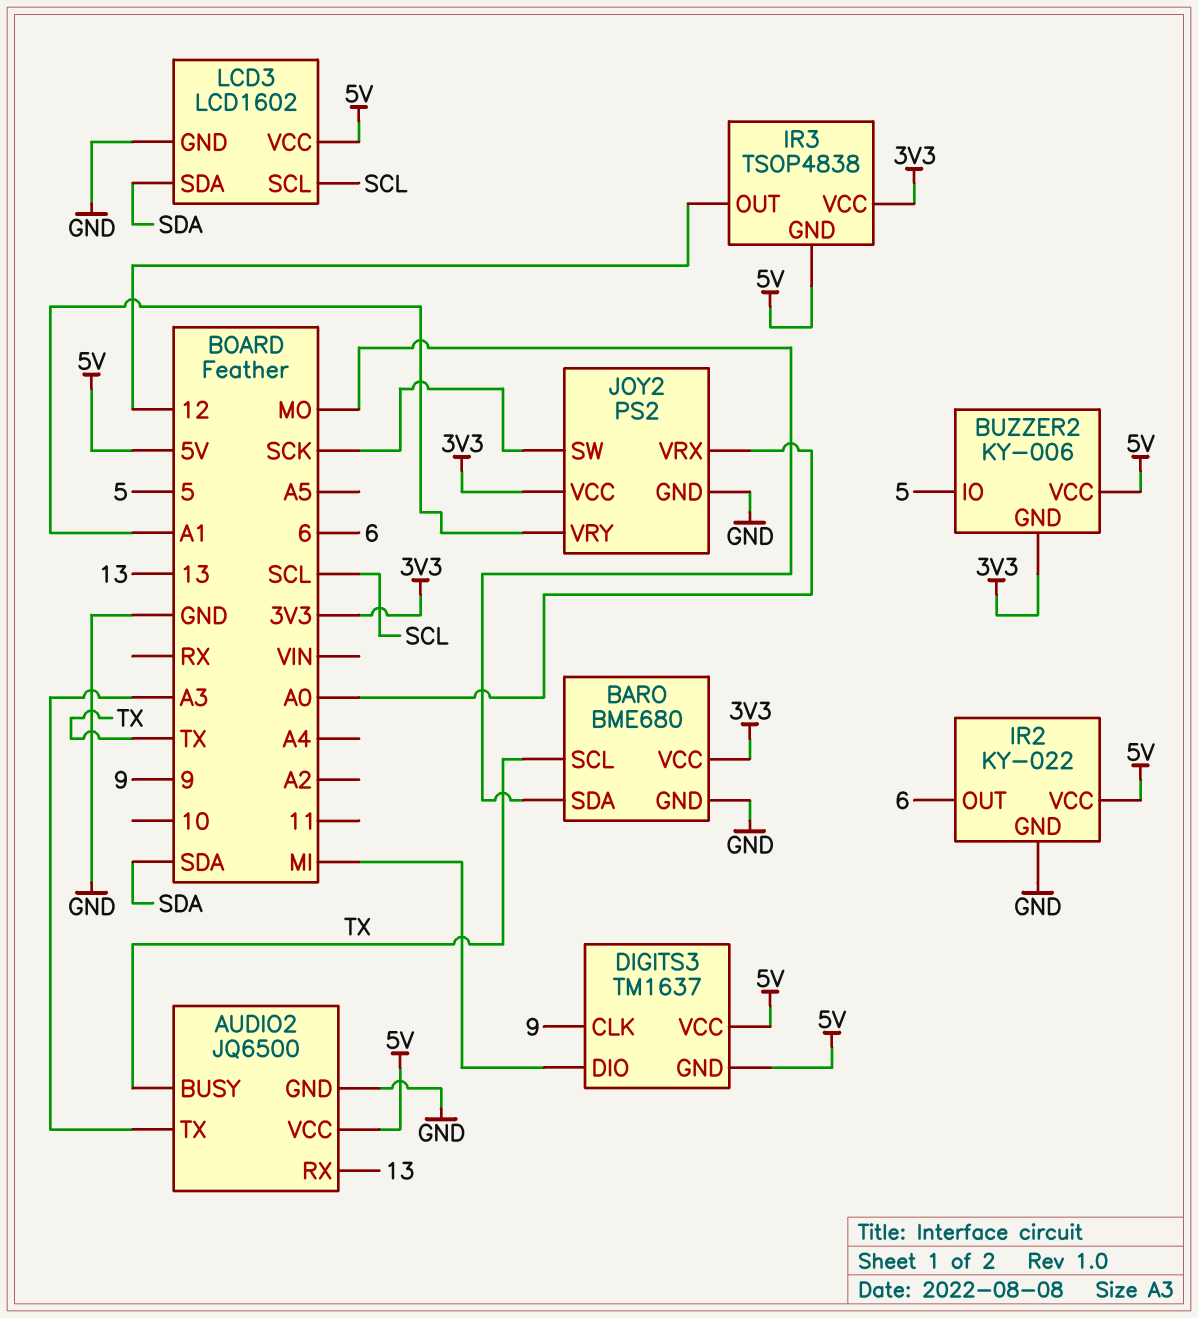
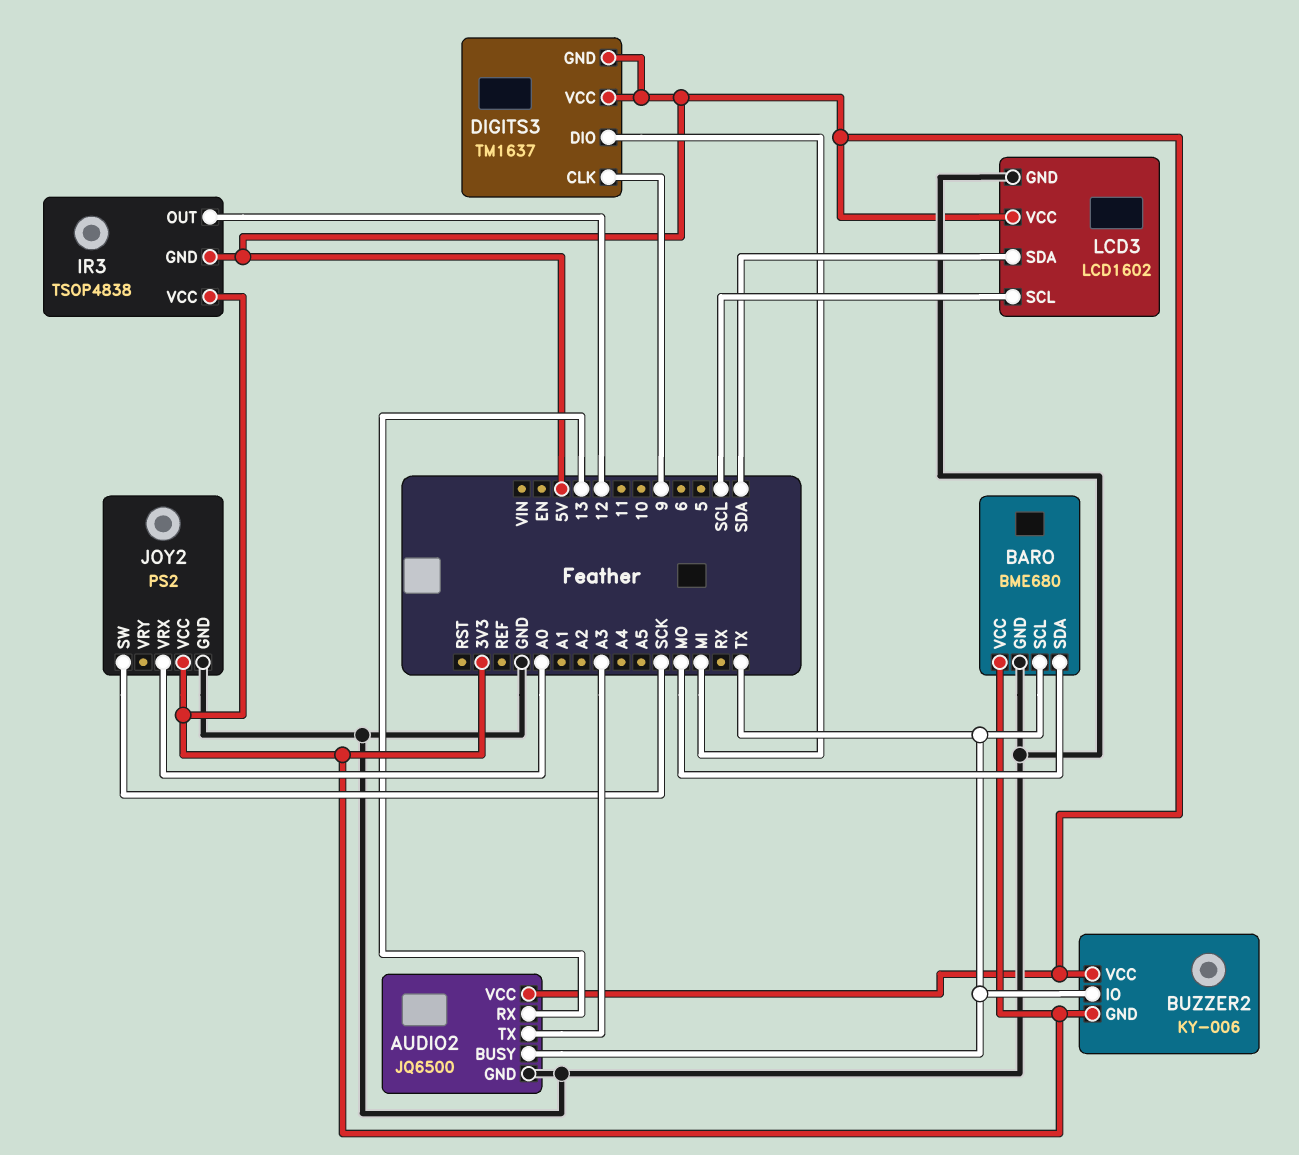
BUZZER2 pin IO: 5 -> TX
IR2: KY-022 -> none
IR2 pin GND: GND -> none
IR2 pin OUT: 6 -> none
IR2 pin VCC: 5V -> none
JOY2 pin VRY: A1 -> none

